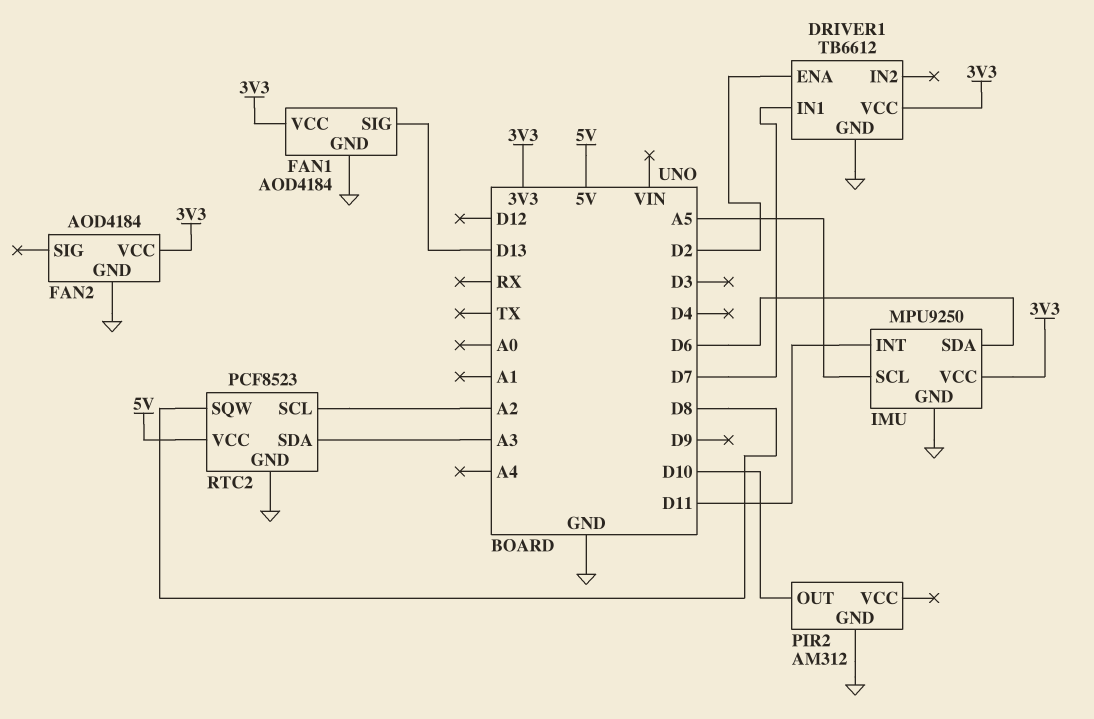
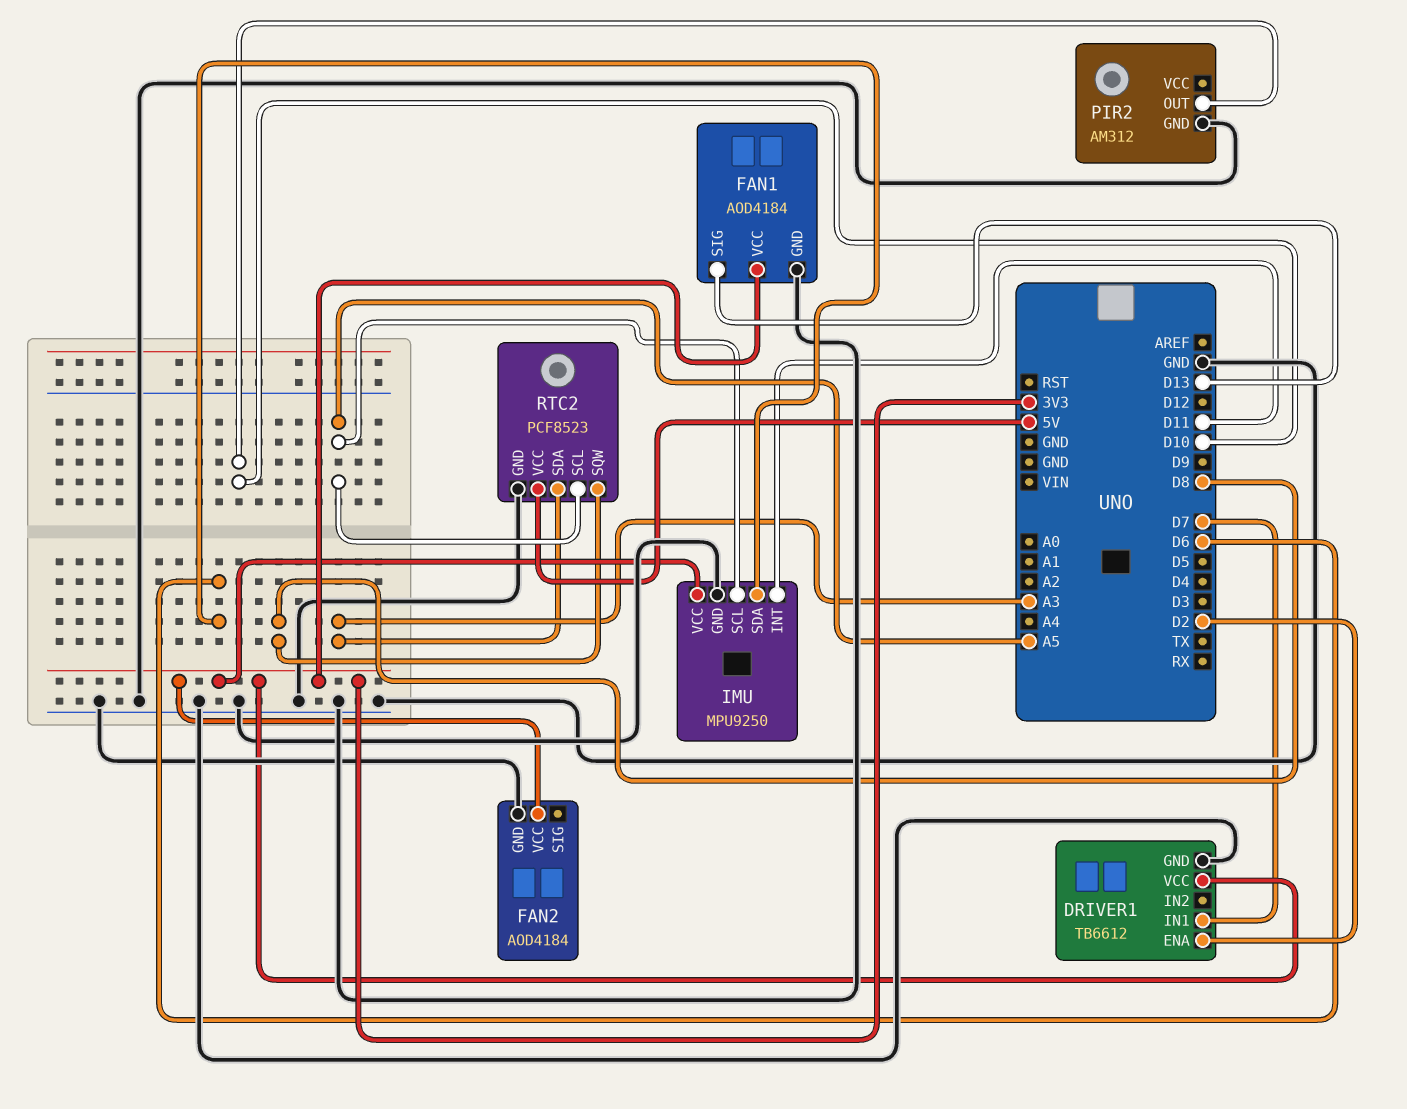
RTC2 pin SCL: A2 -> A5

